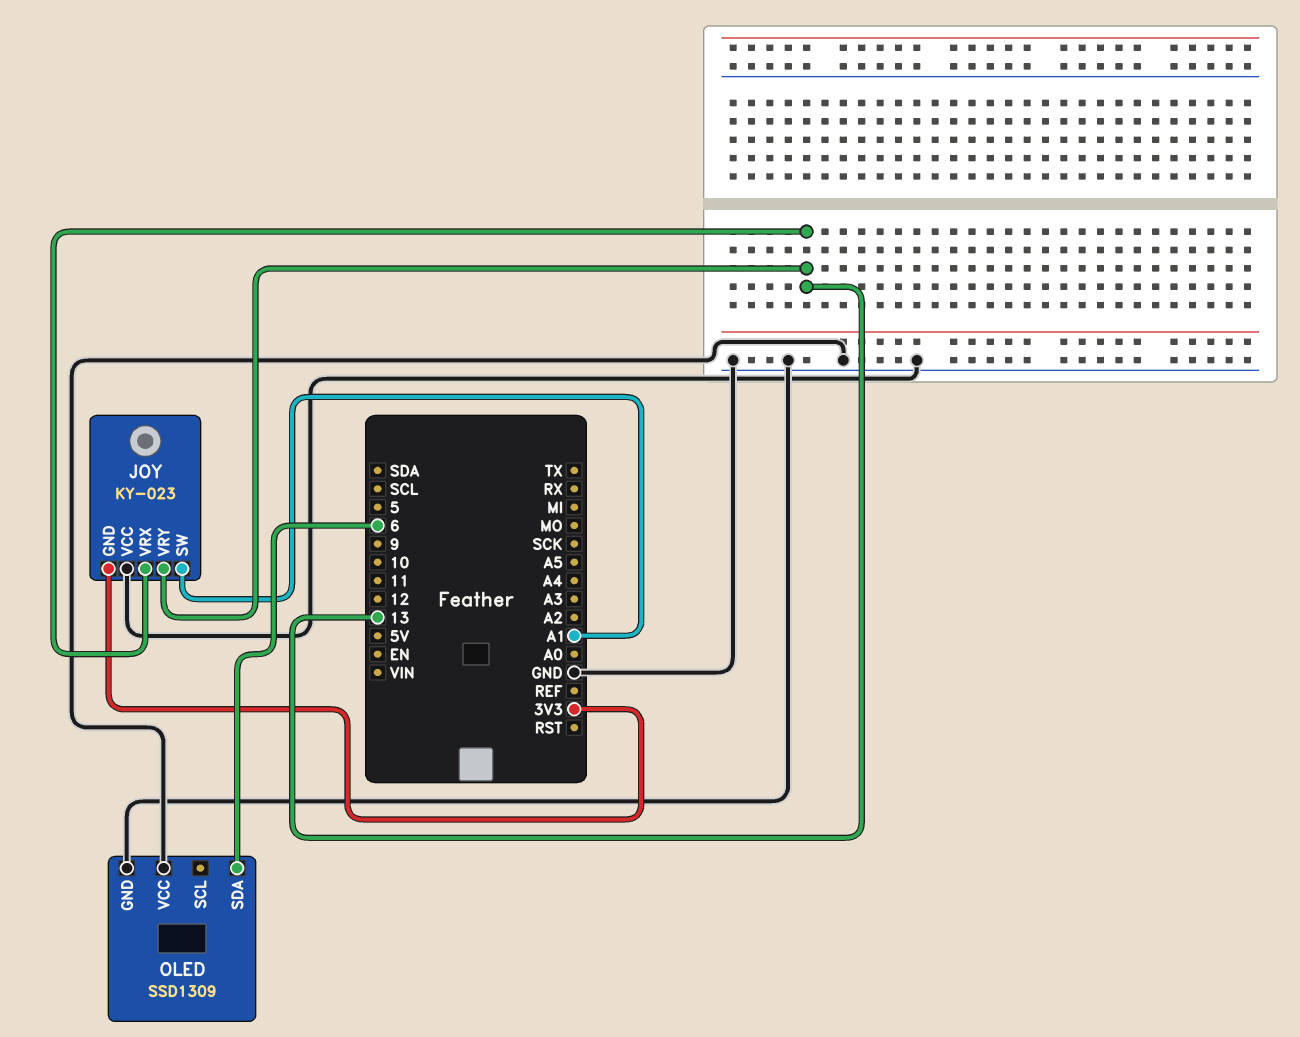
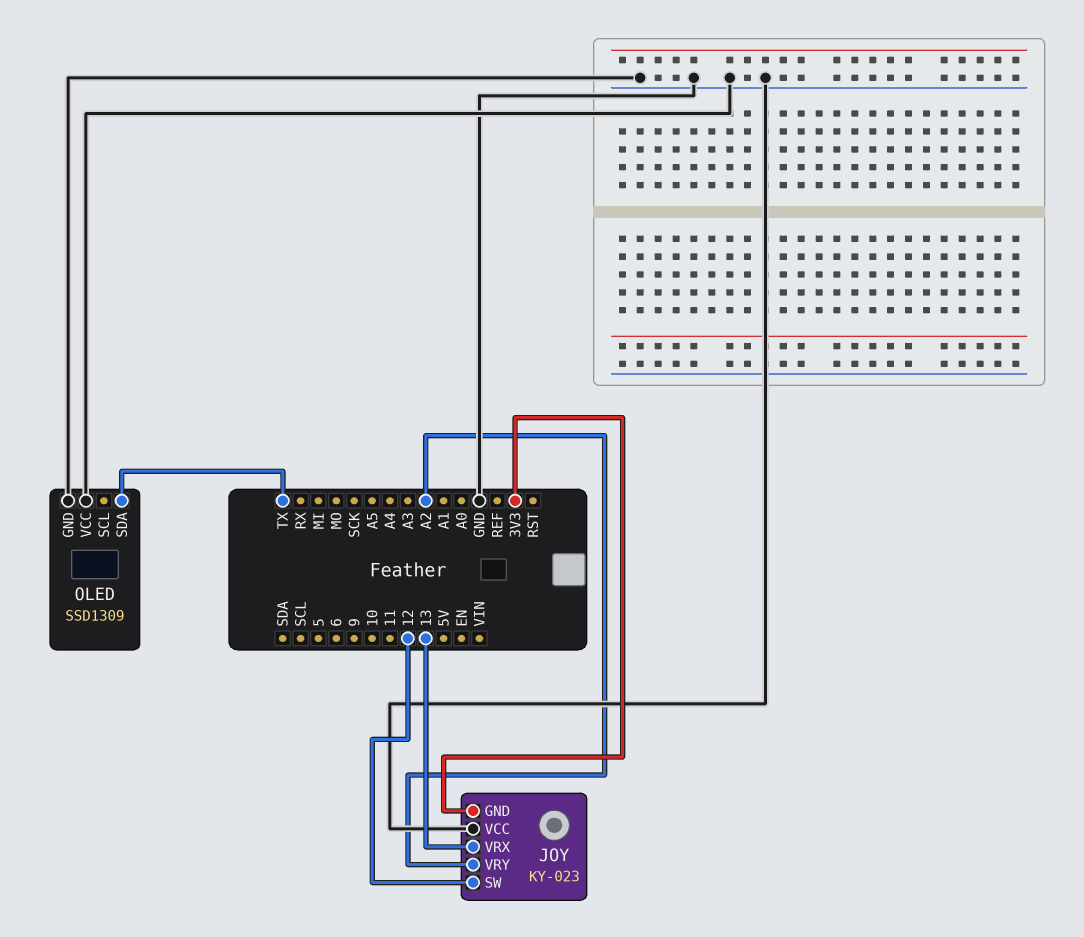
JOY pin SW: A1 -> 12
JOY pin VRY: 13 -> A2
OLED pin SDA: 6 -> TX

